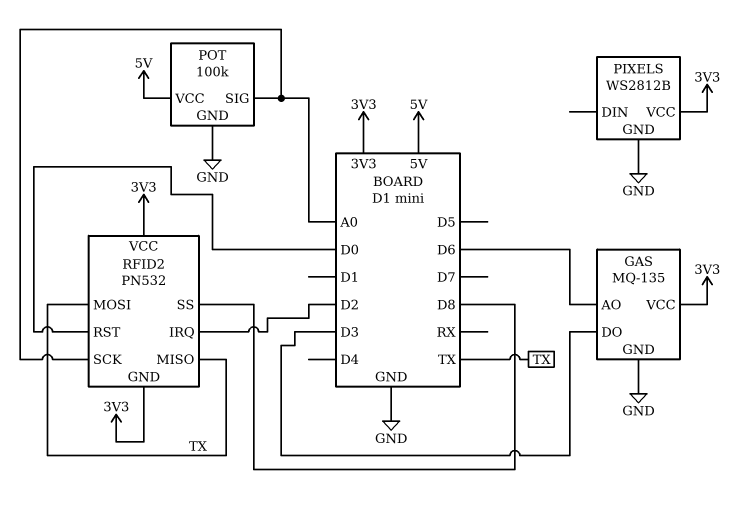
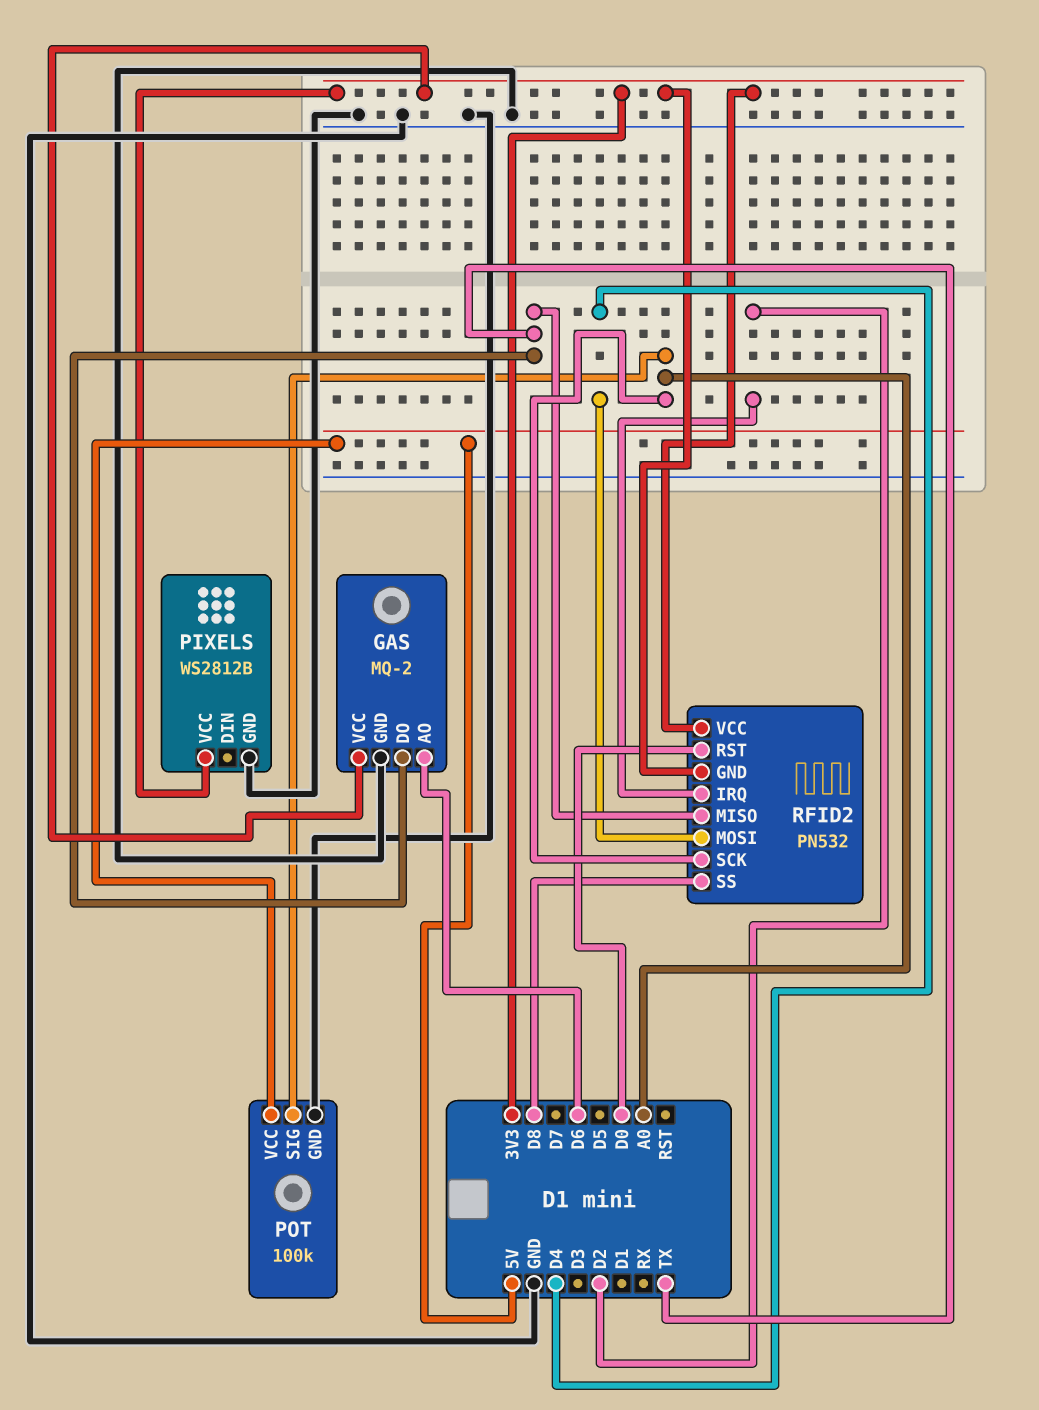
GAS: MQ-135 -> MQ-2
GAS pin DO: D3 -> TX
RFID2 pin MOSI: TX -> D4

